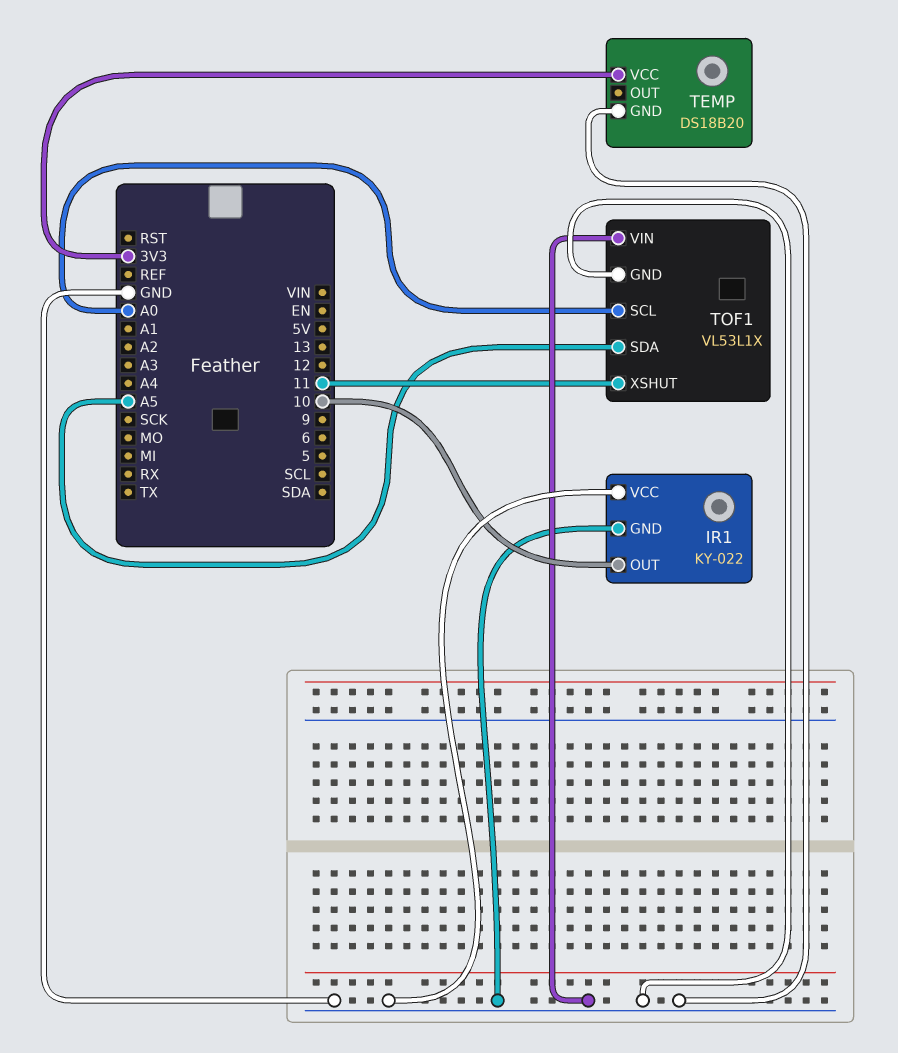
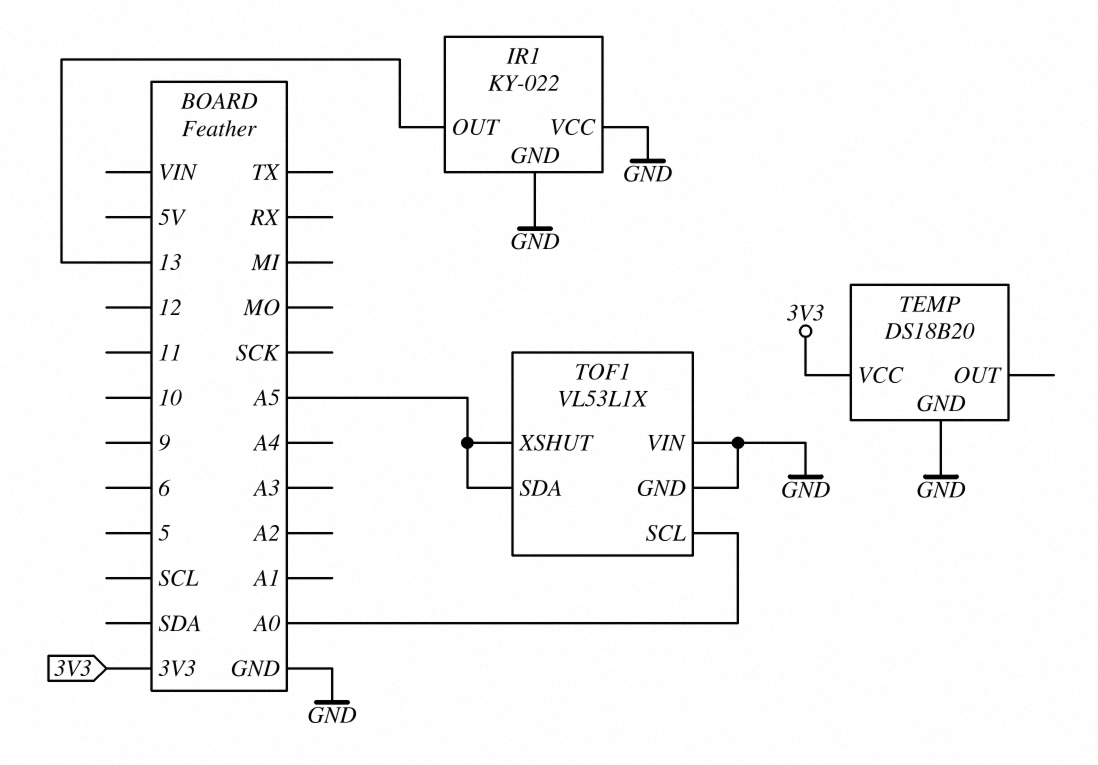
IR1 pin OUT: 10 -> 13
TOF1 pin XSHUT: 11 -> A5

